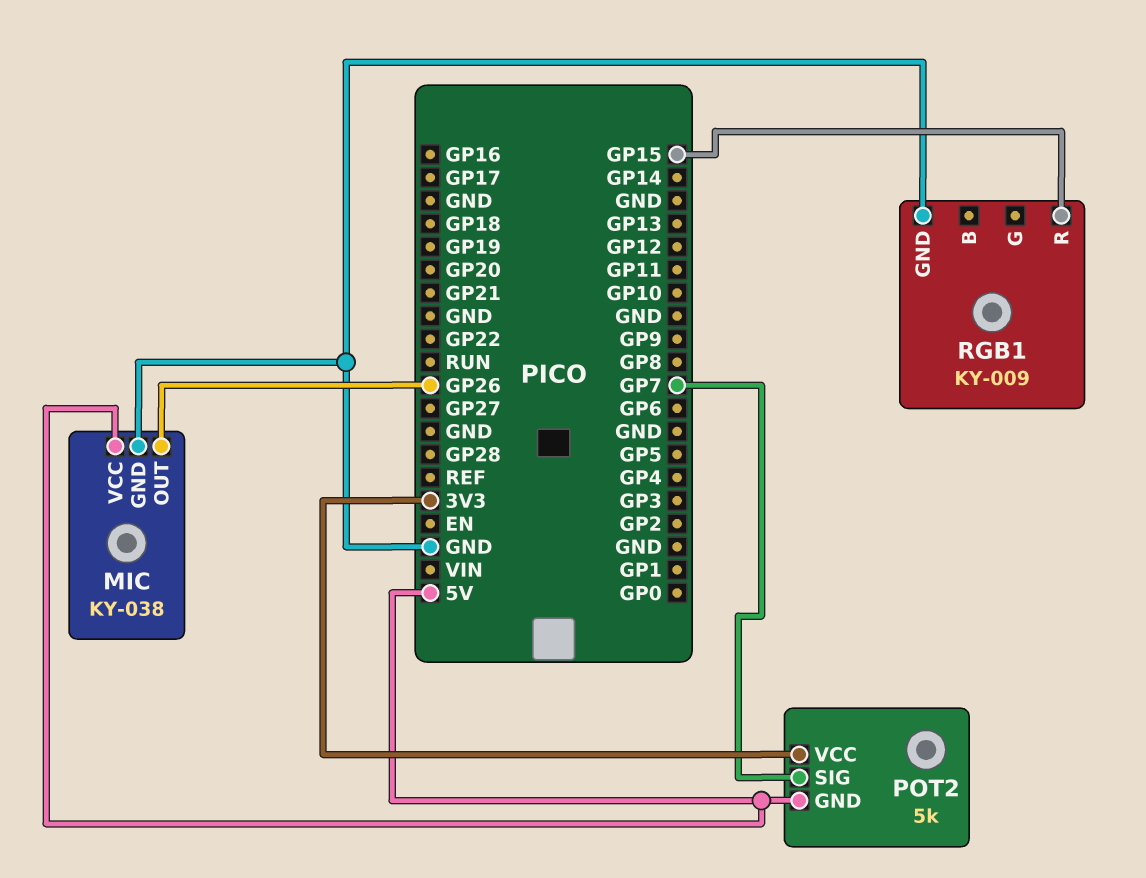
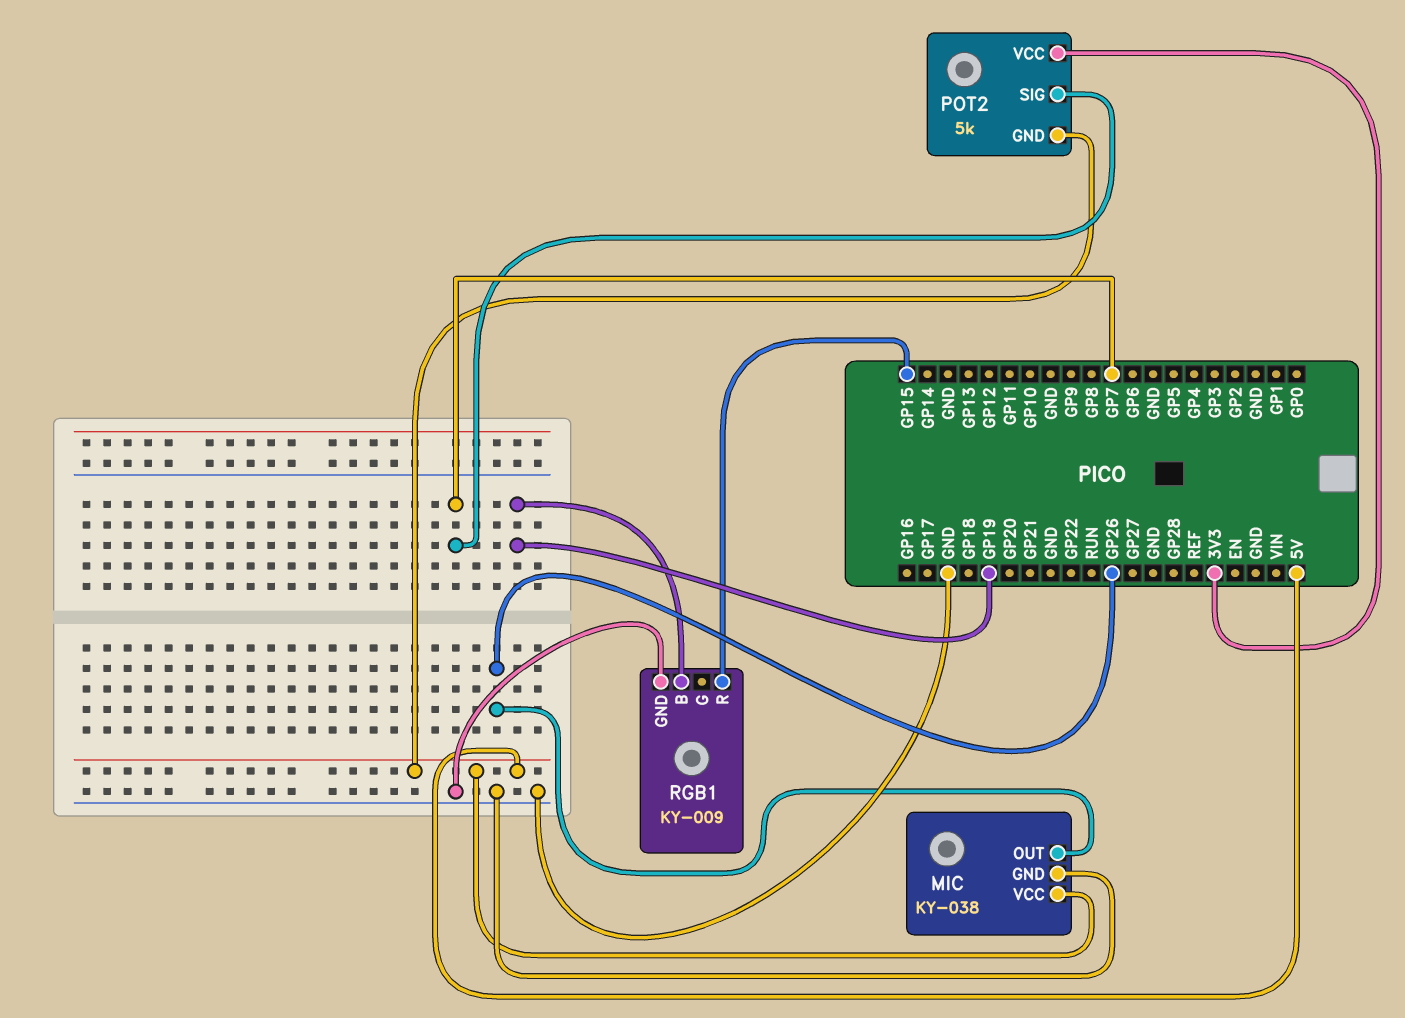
RGB1 pin B: none -> GP19

